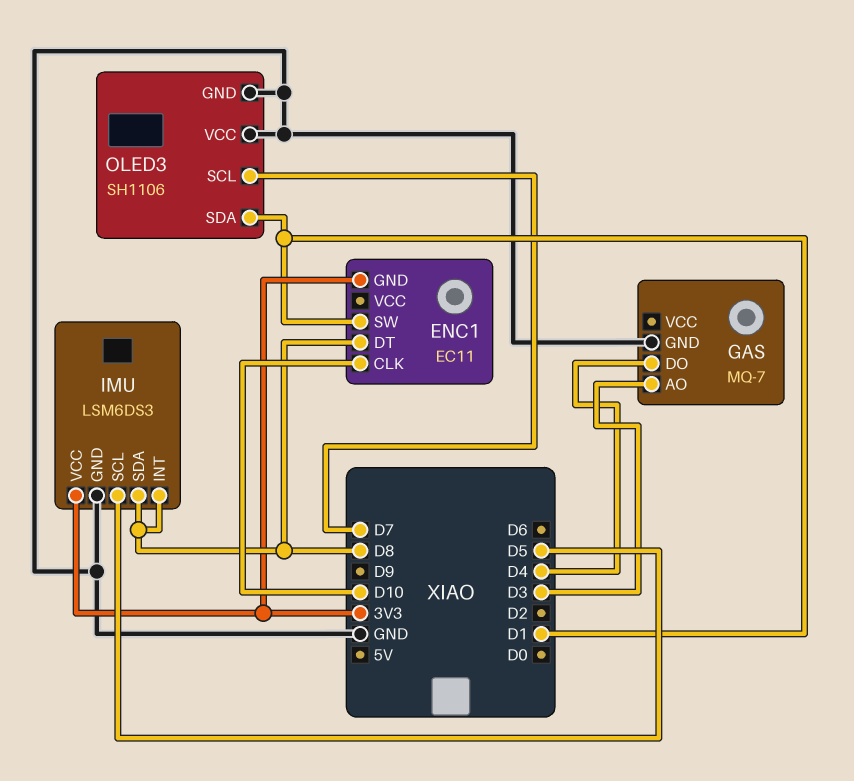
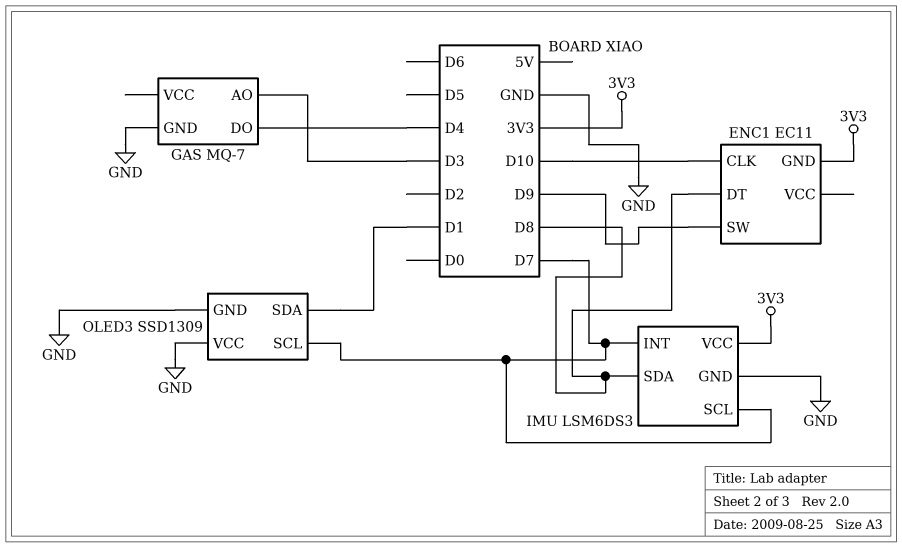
ENC1 pin SW: D1 -> D9
IMU pin INT: D8 -> D7
IMU pin SCL: D5 -> D7
OLED3: SH1106 -> SSD1309

